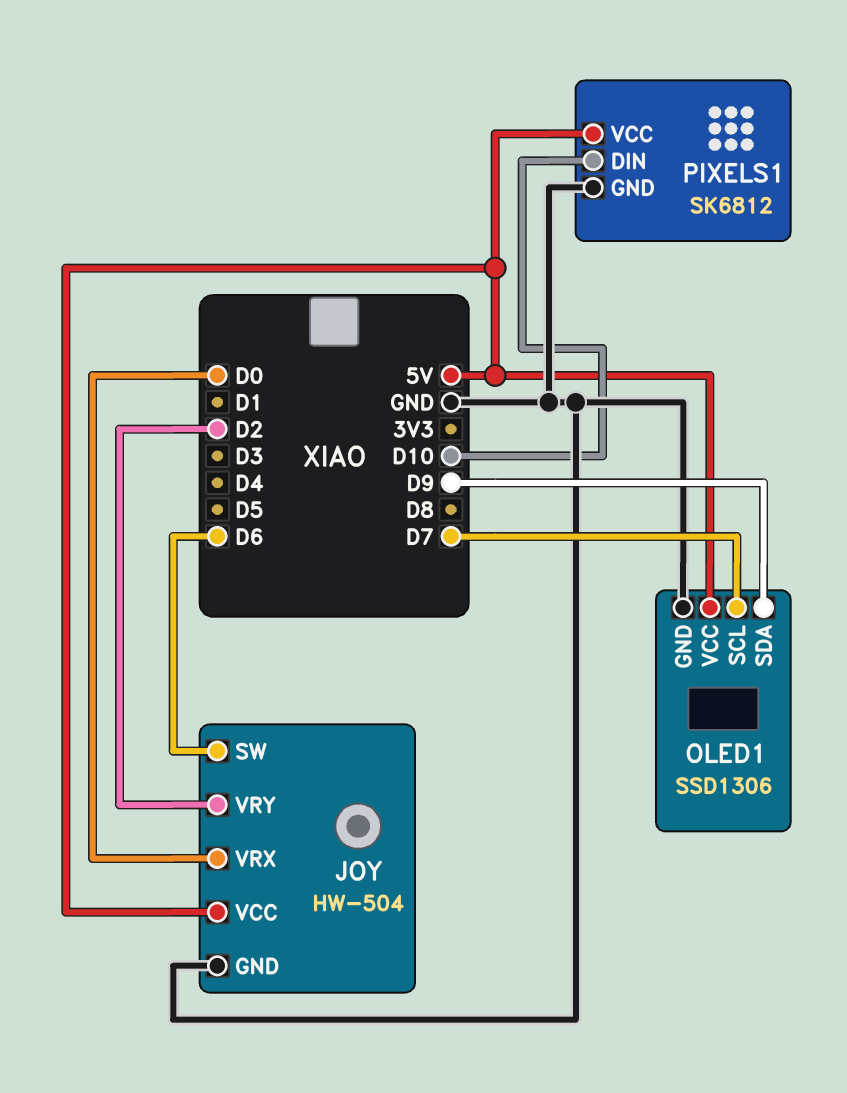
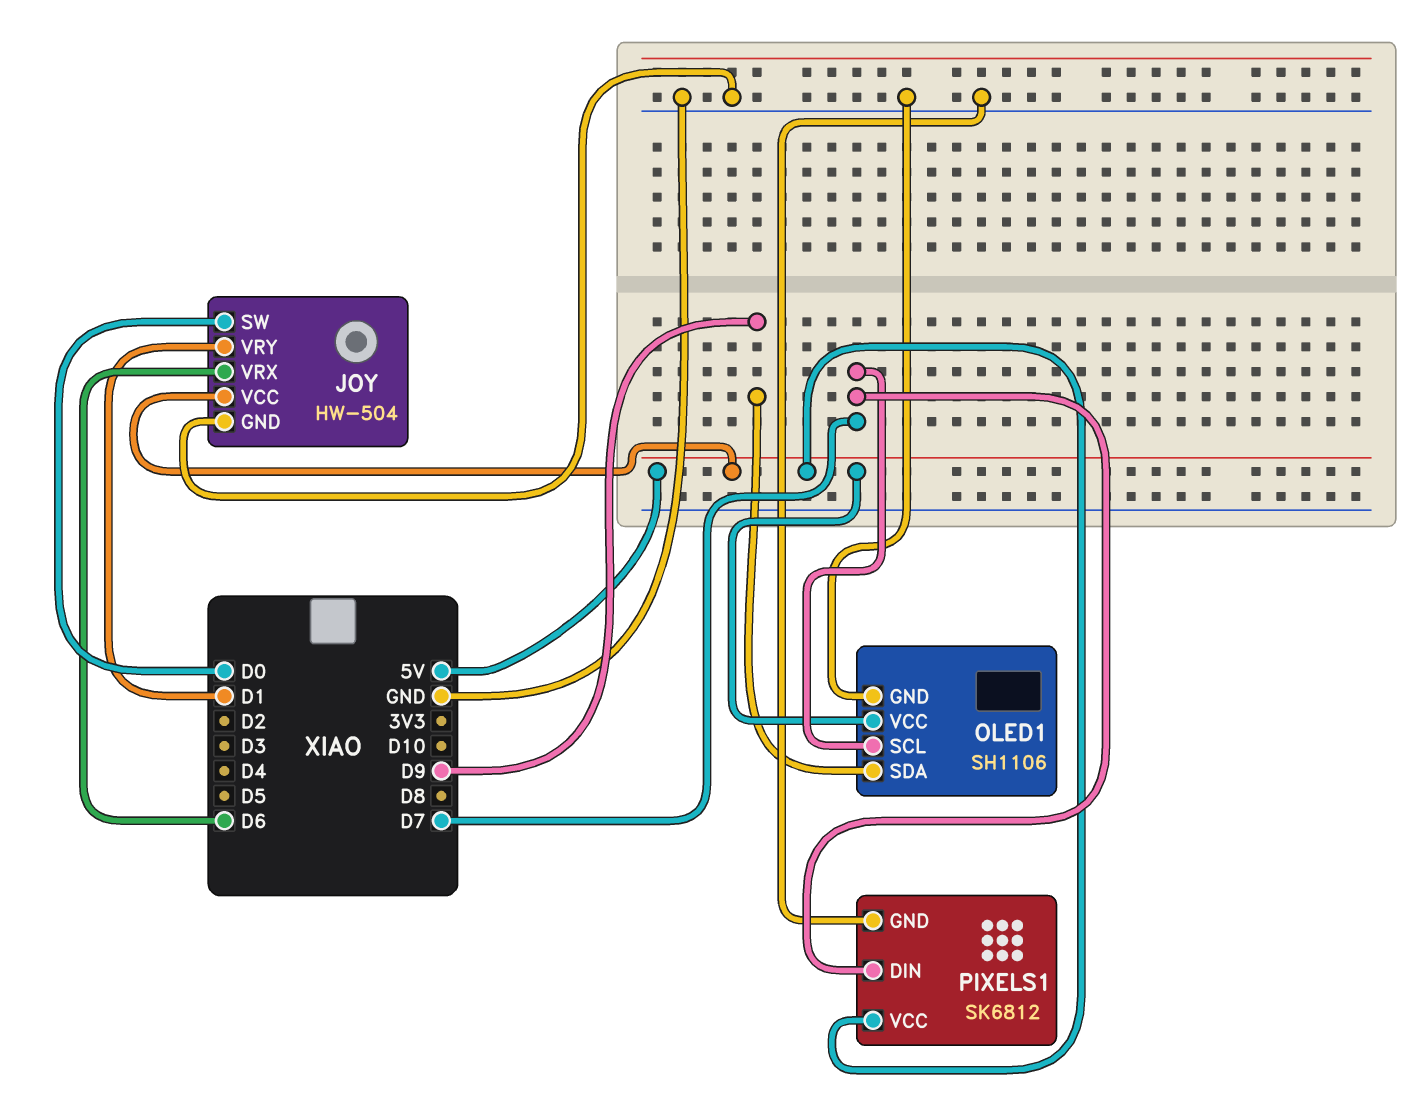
JOY pin SW: D6 -> D0
JOY pin VRX: D0 -> D6
JOY pin VRY: D2 -> D1
OLED1: SSD1306 -> SH1106
PIXELS1 pin DIN: D10 -> D7

